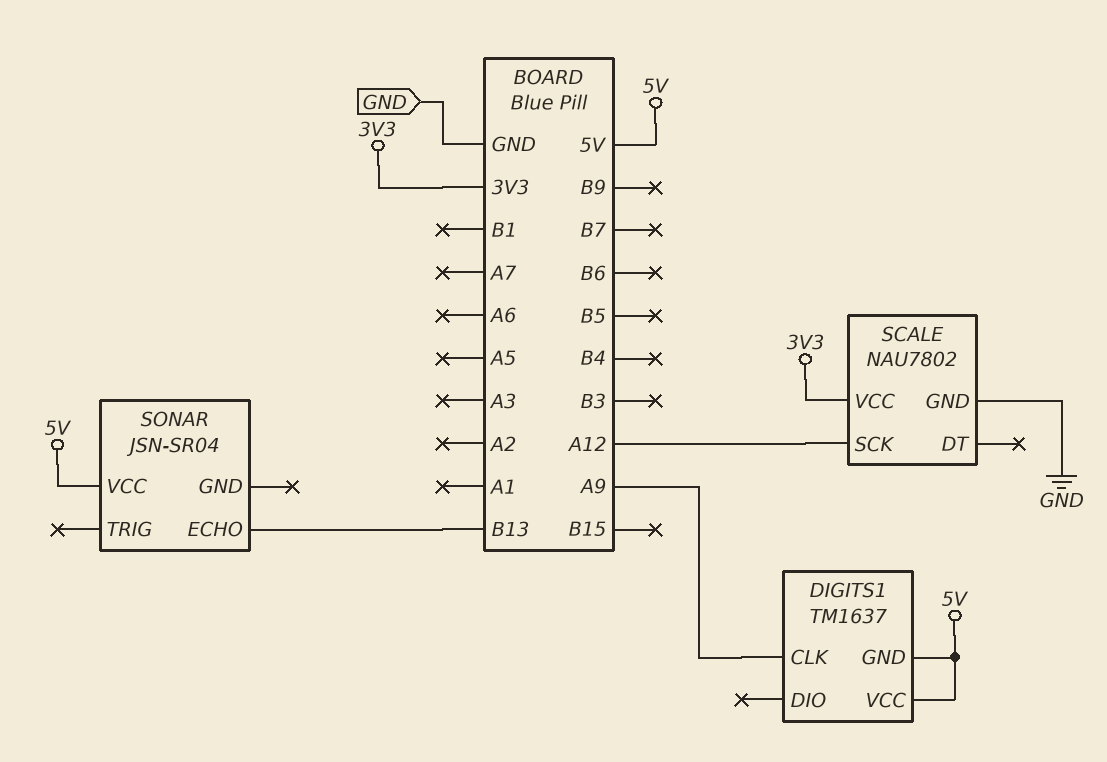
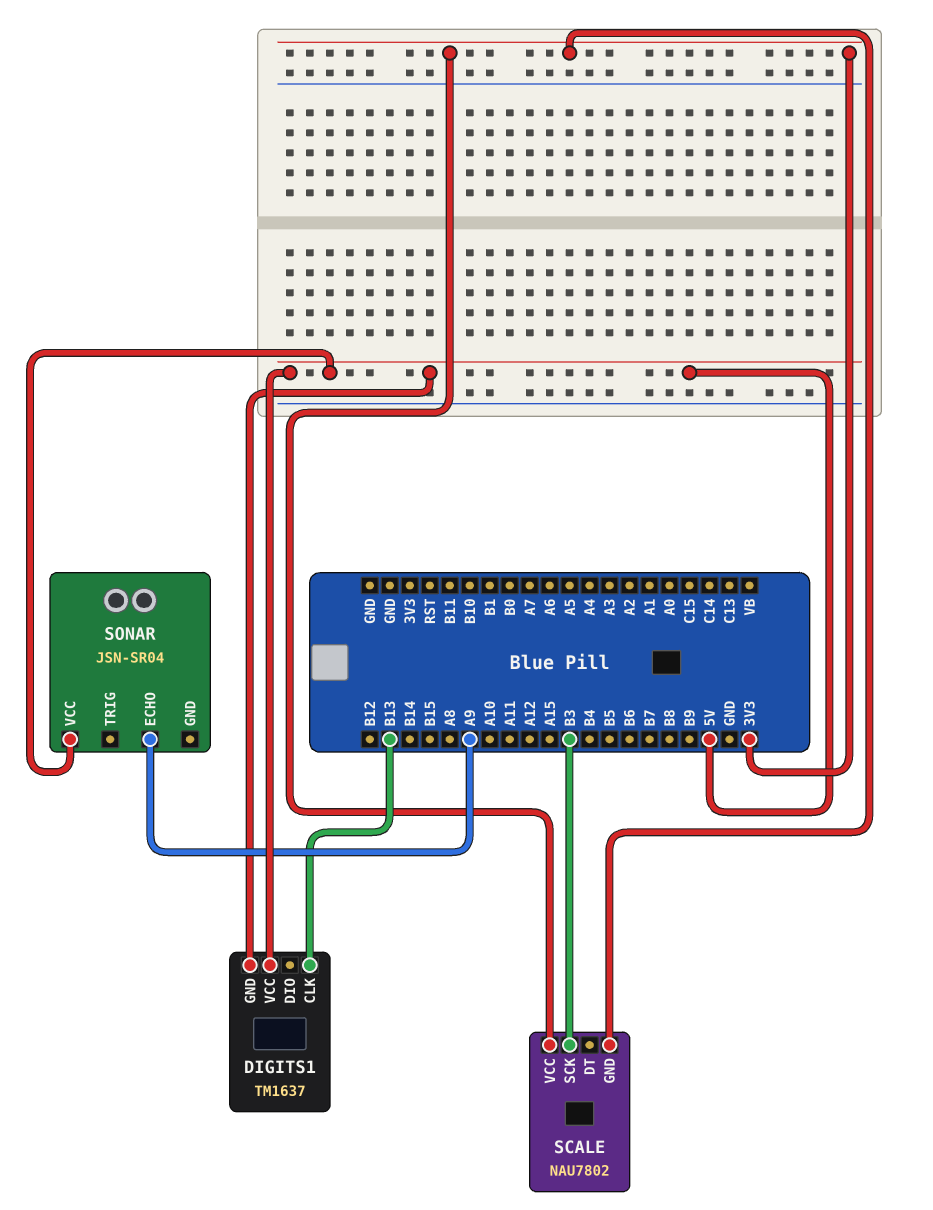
DIGITS1 pin CLK: A9 -> B13
SCALE pin GND: GND -> 3V3
SCALE pin SCK: A12 -> B3
SONAR pin ECHO: B13 -> A9

